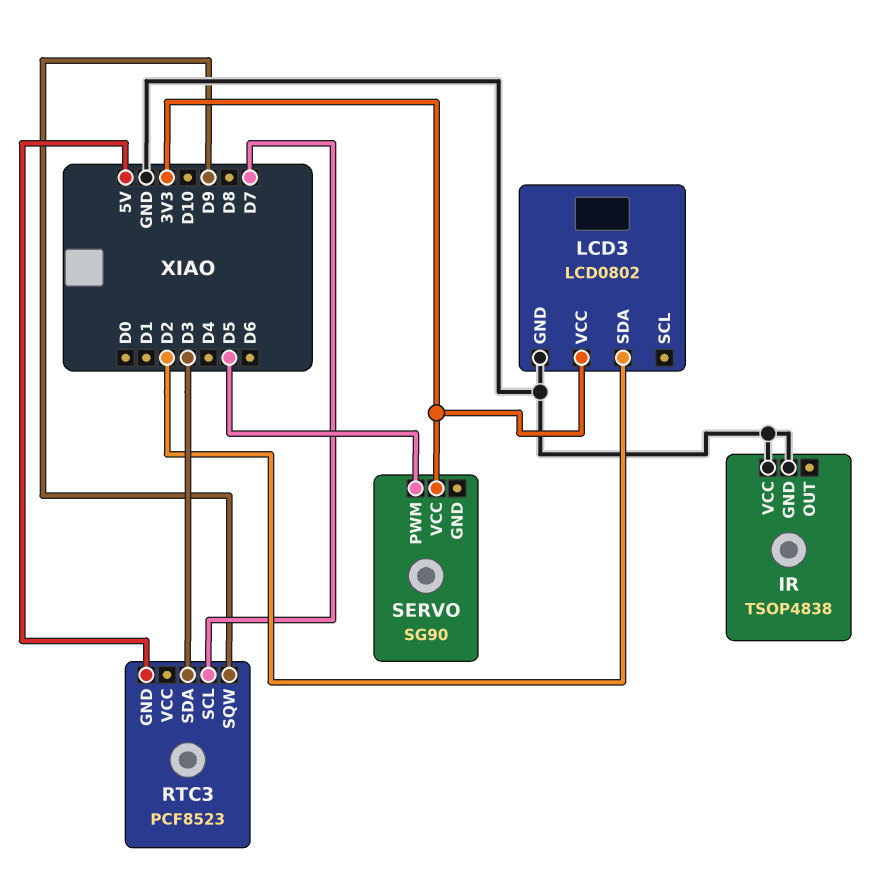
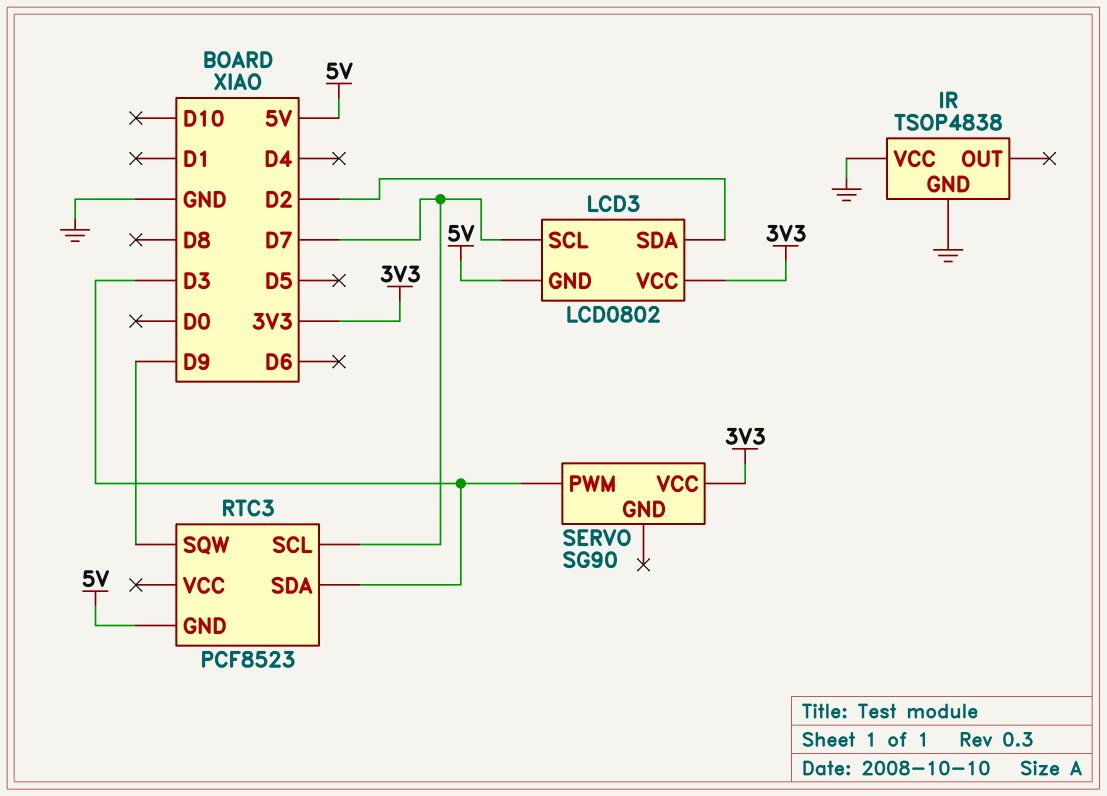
LCD3 pin GND: GND -> 5V
LCD3 pin SCL: none -> D7
SERVO pin PWM: D5 -> D3

